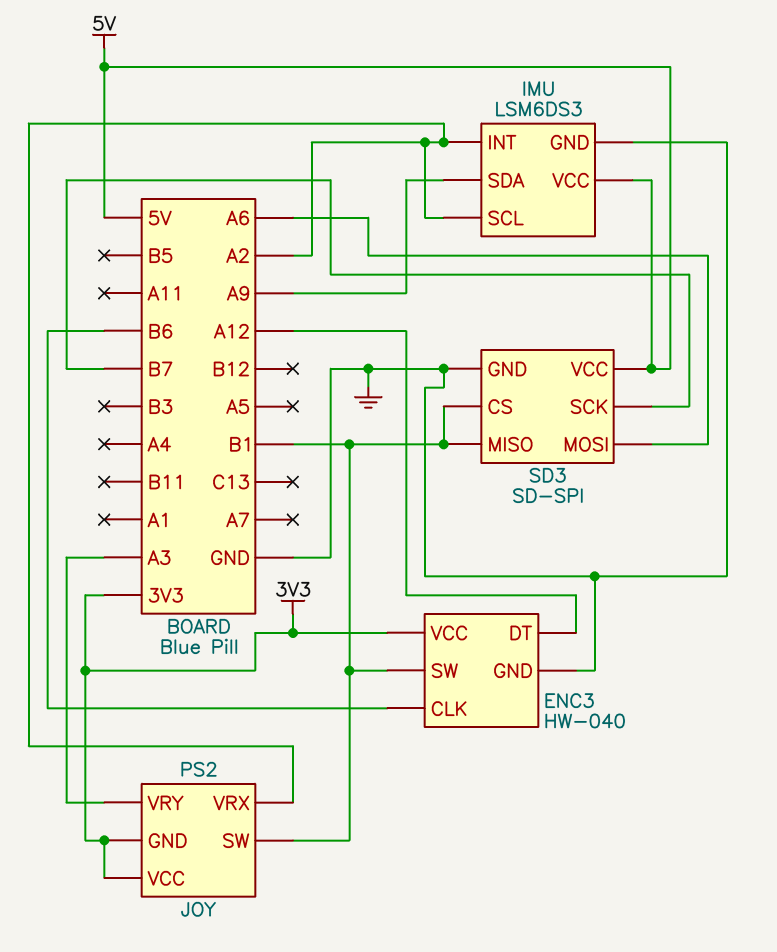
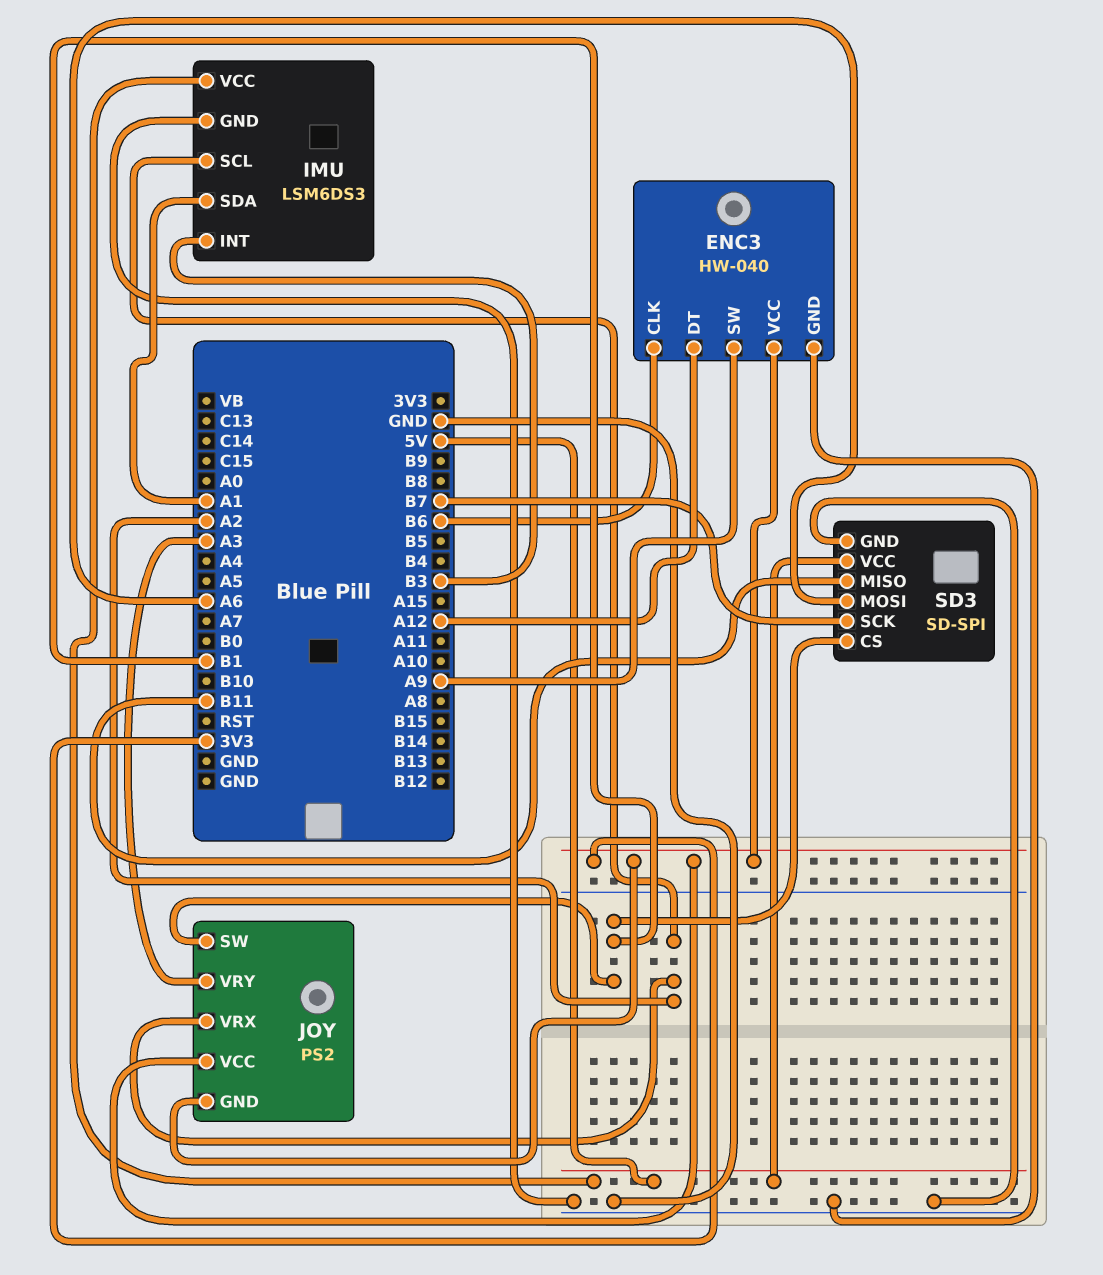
ENC3 pin SW: B1 -> A9
IMU pin INT: A2 -> B3
IMU pin SDA: A9 -> A1
SD3 pin MISO: B1 -> B11

